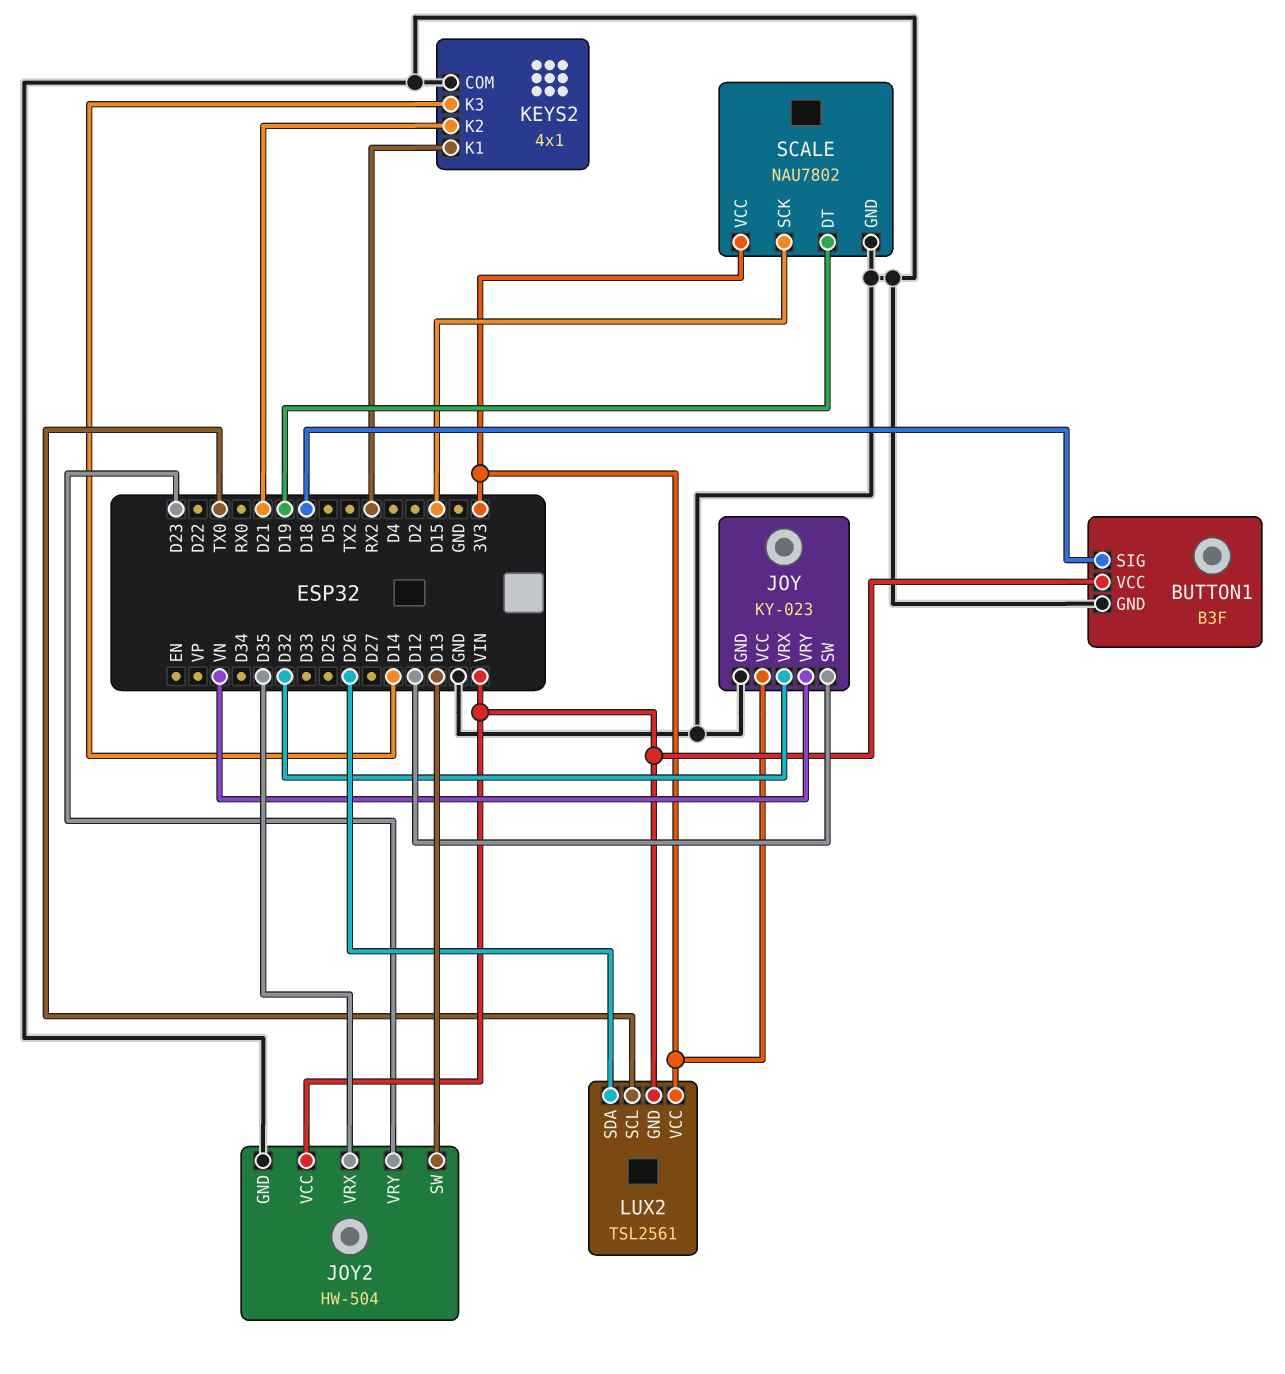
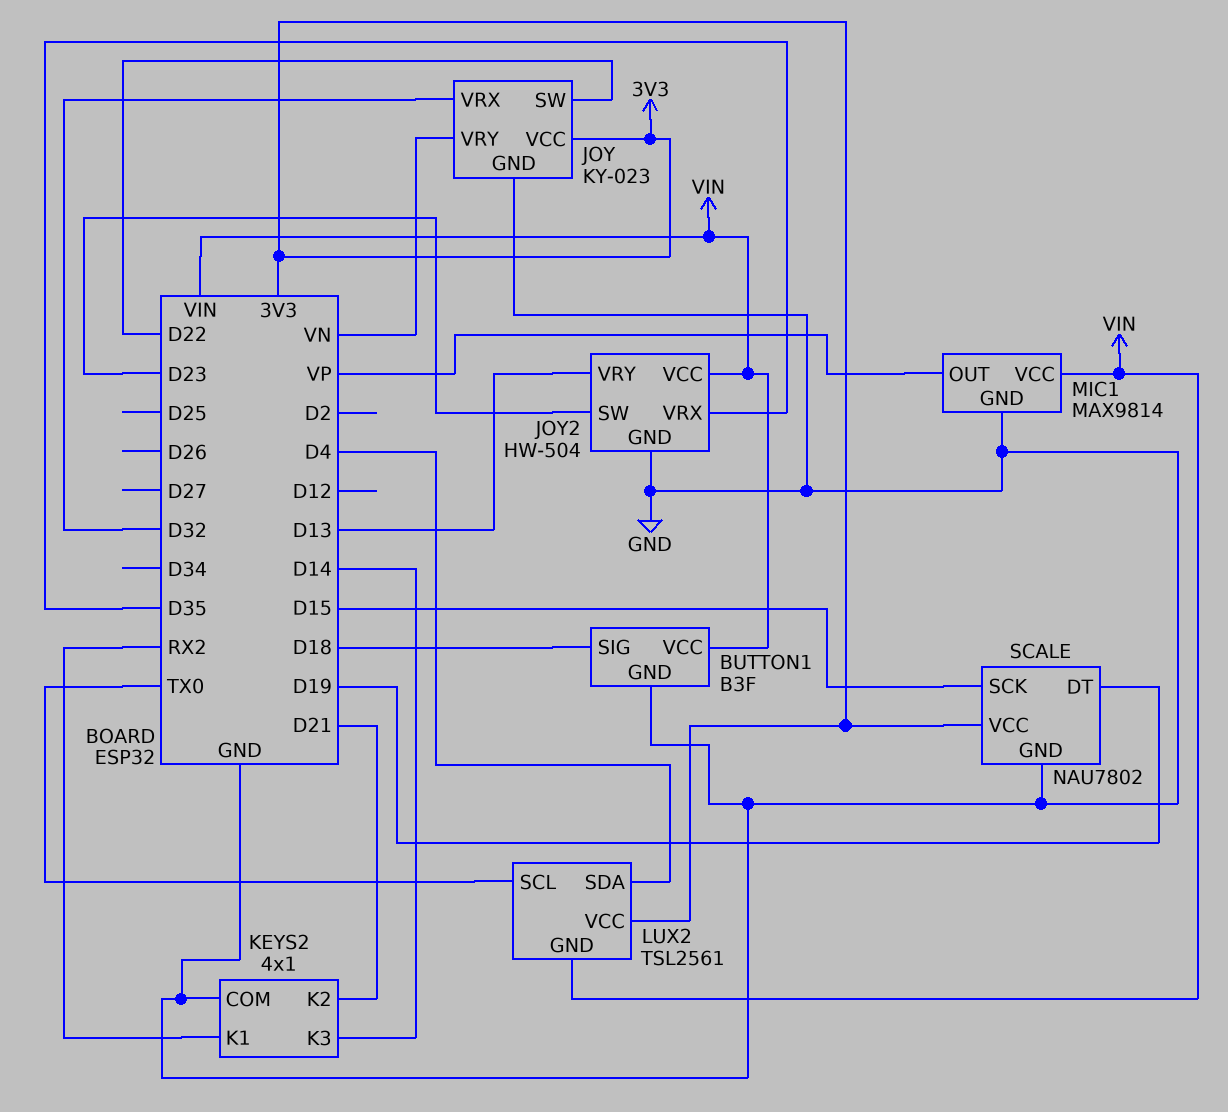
JOY pin SW: D12 -> D22
JOY2 pin SW: D13 -> D23
JOY2 pin VRY: D23 -> D13
LUX2 pin SDA: D26 -> D4
MIC1: none -> MAX9814
MIC1 pin GND: none -> GND
MIC1 pin OUT: none -> VP
MIC1 pin VCC: none -> VIN

